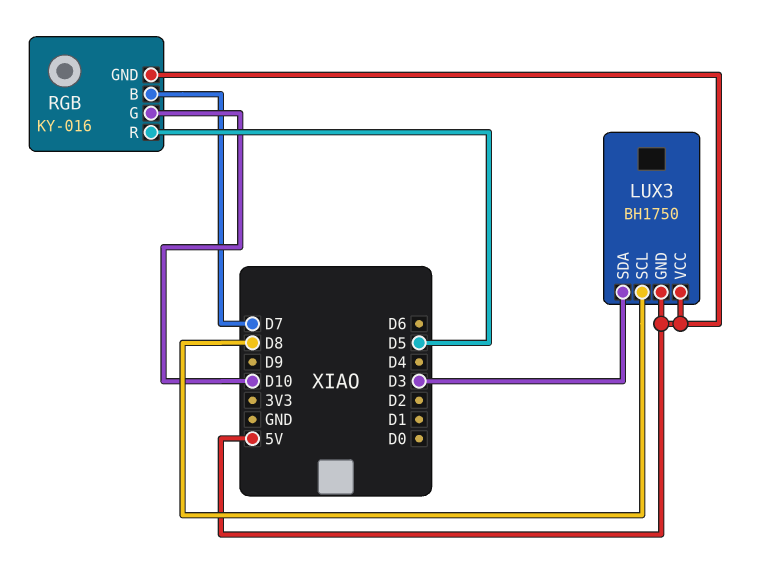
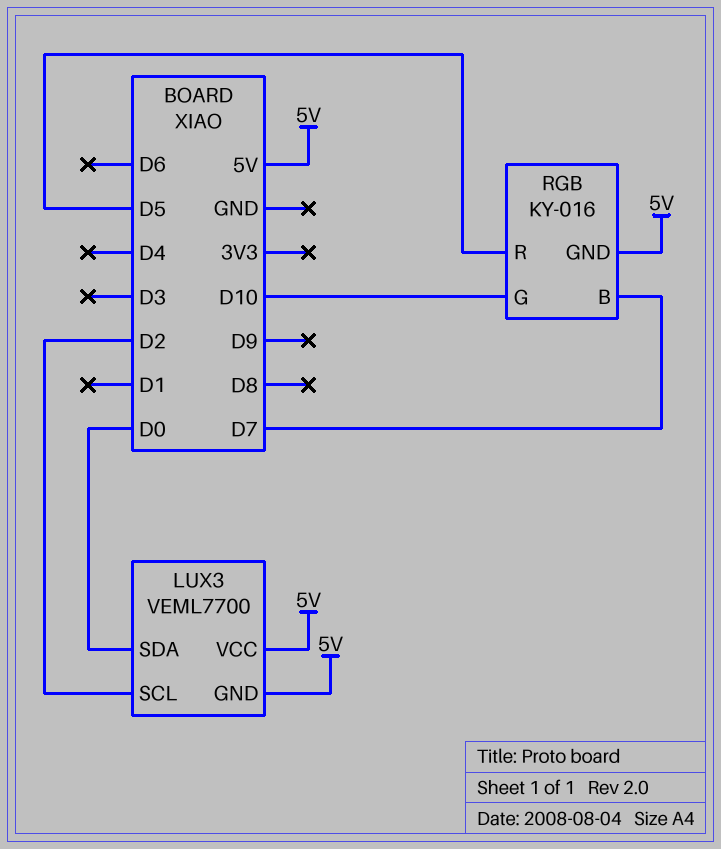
LUX3: BH1750 -> VEML7700
LUX3 pin SCL: D8 -> D2
LUX3 pin SDA: D3 -> D0

